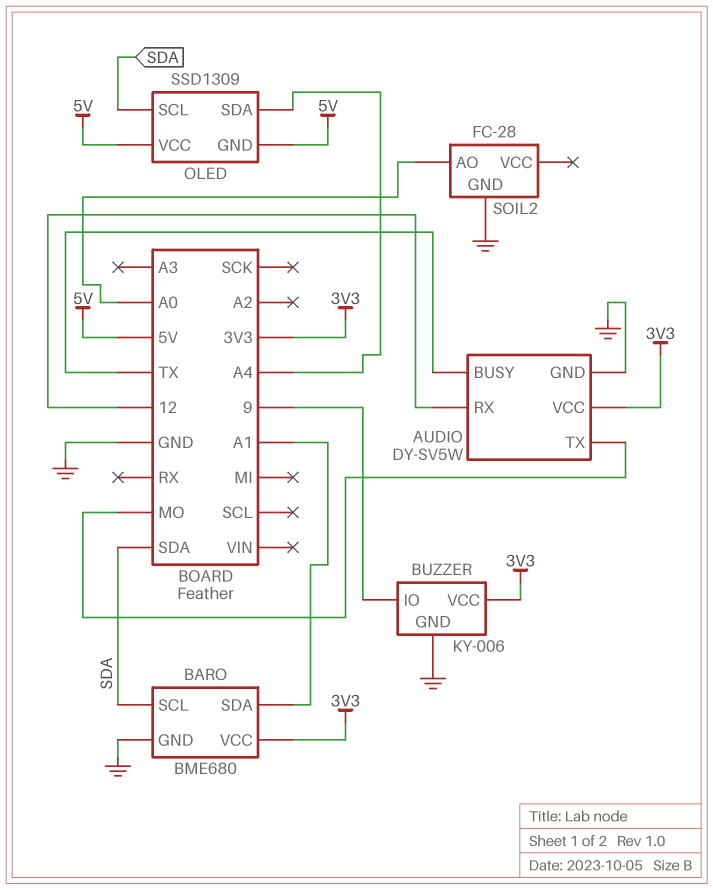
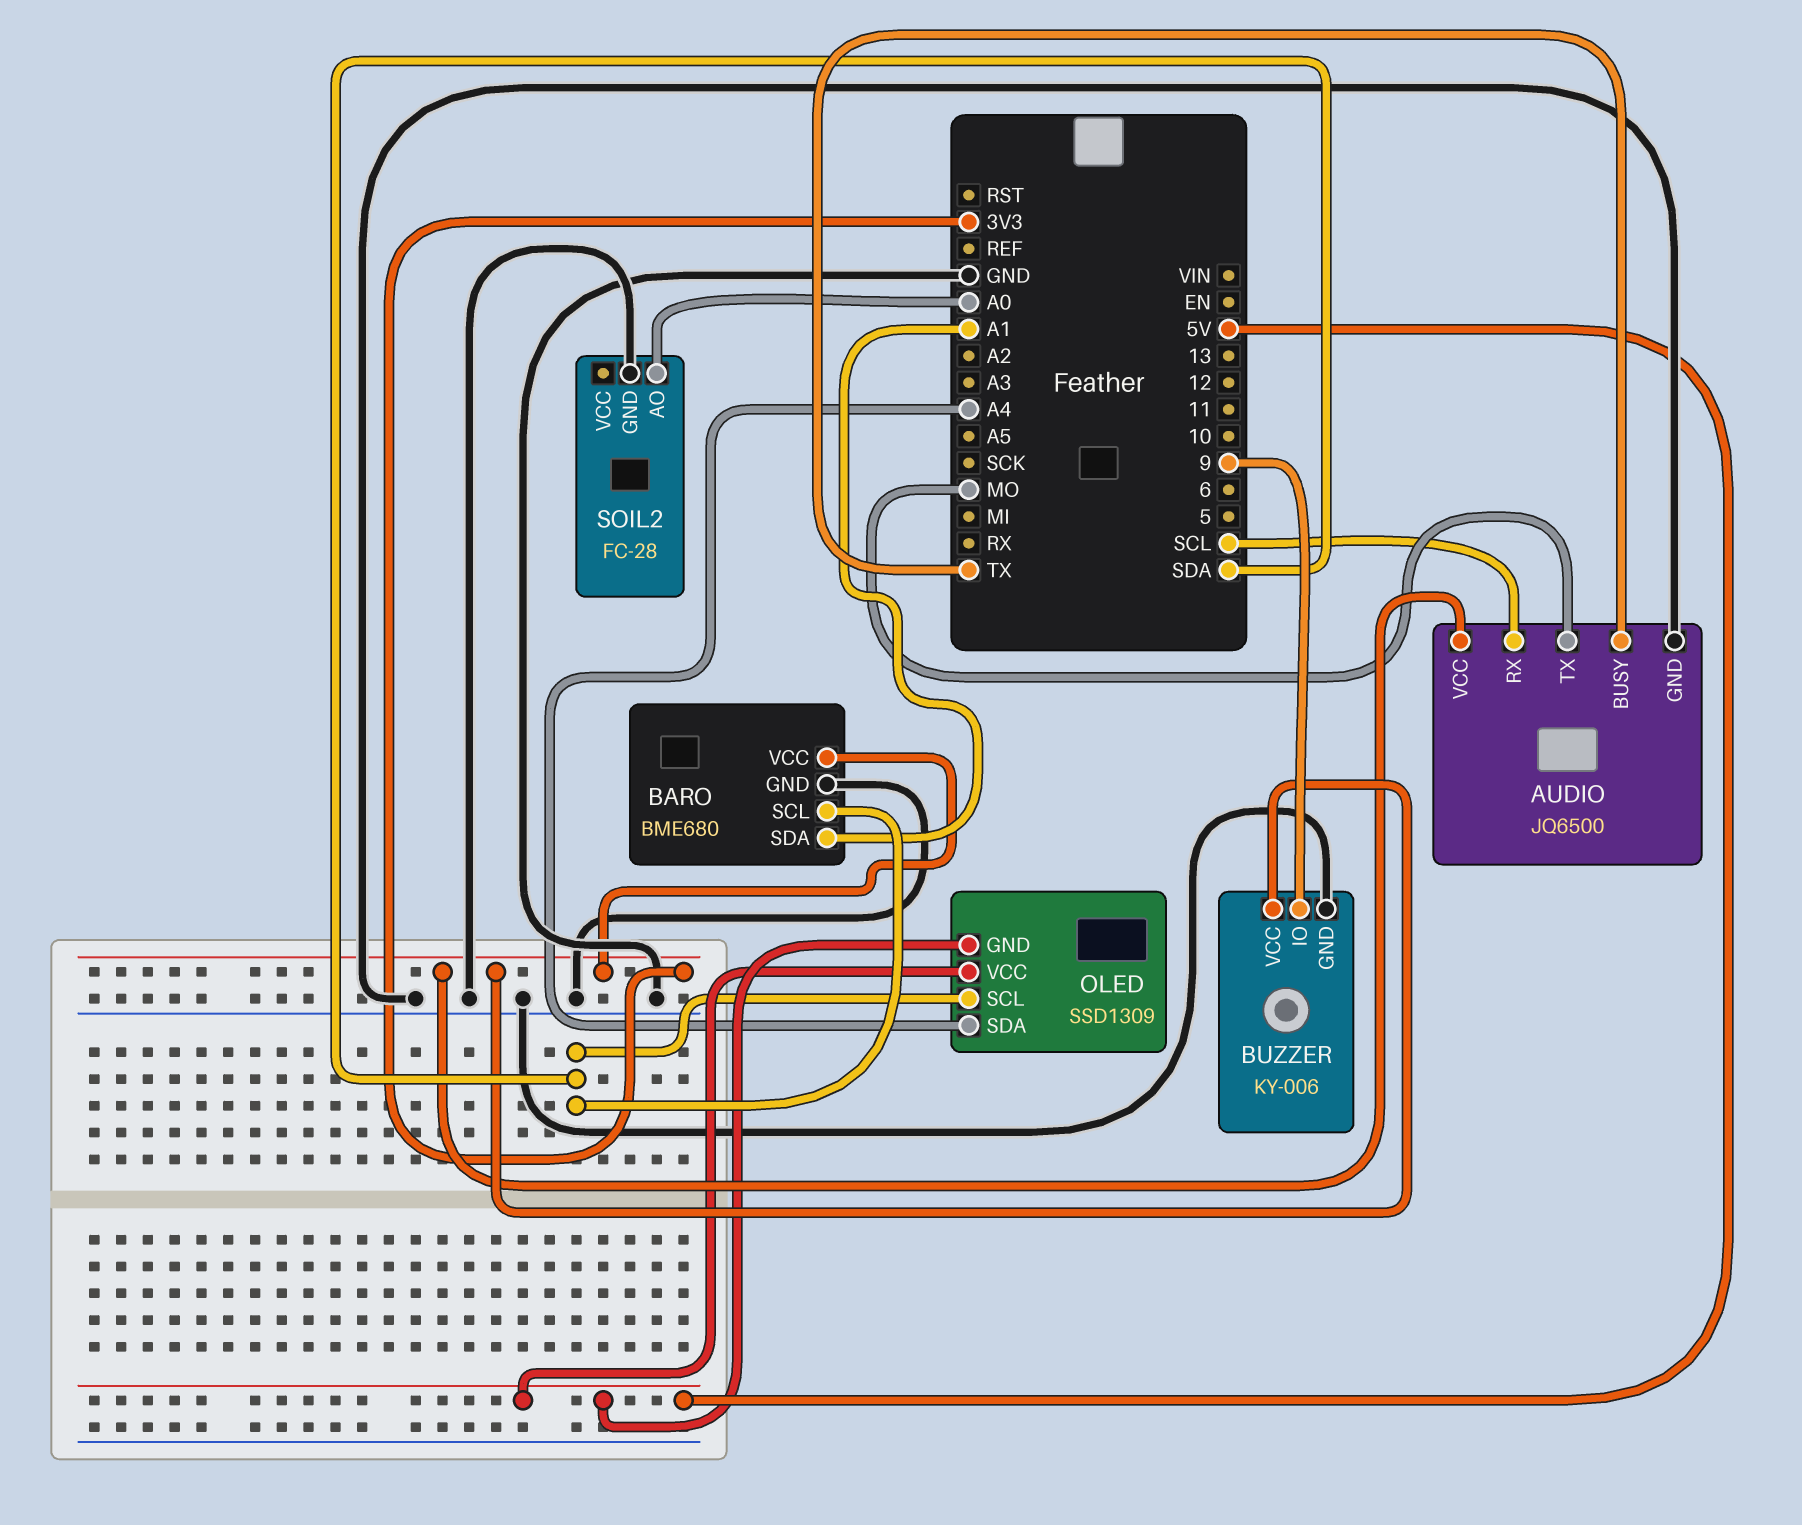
AUDIO: DY-SV5W -> JQ6500
AUDIO pin RX: 12 -> SCL

